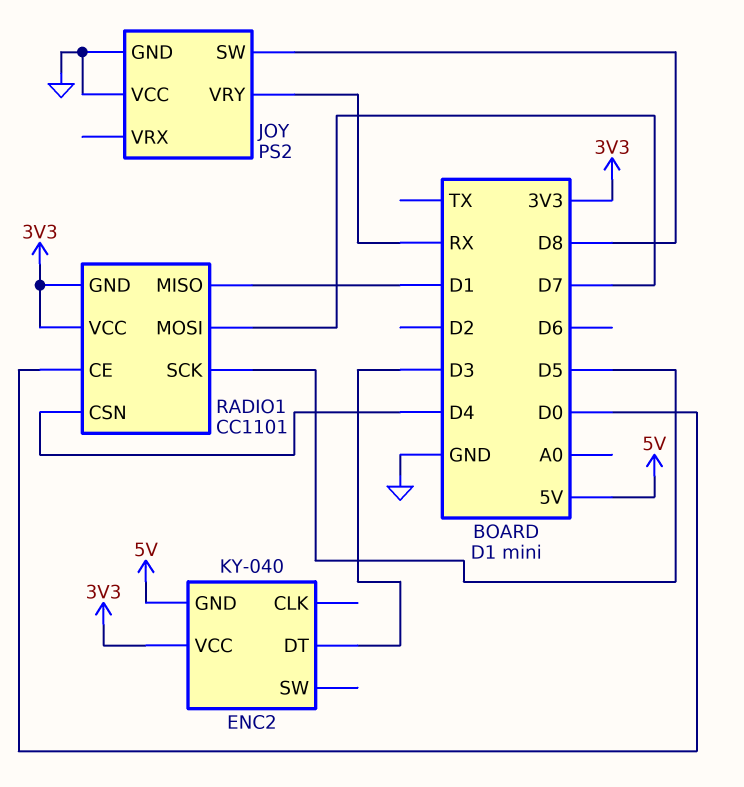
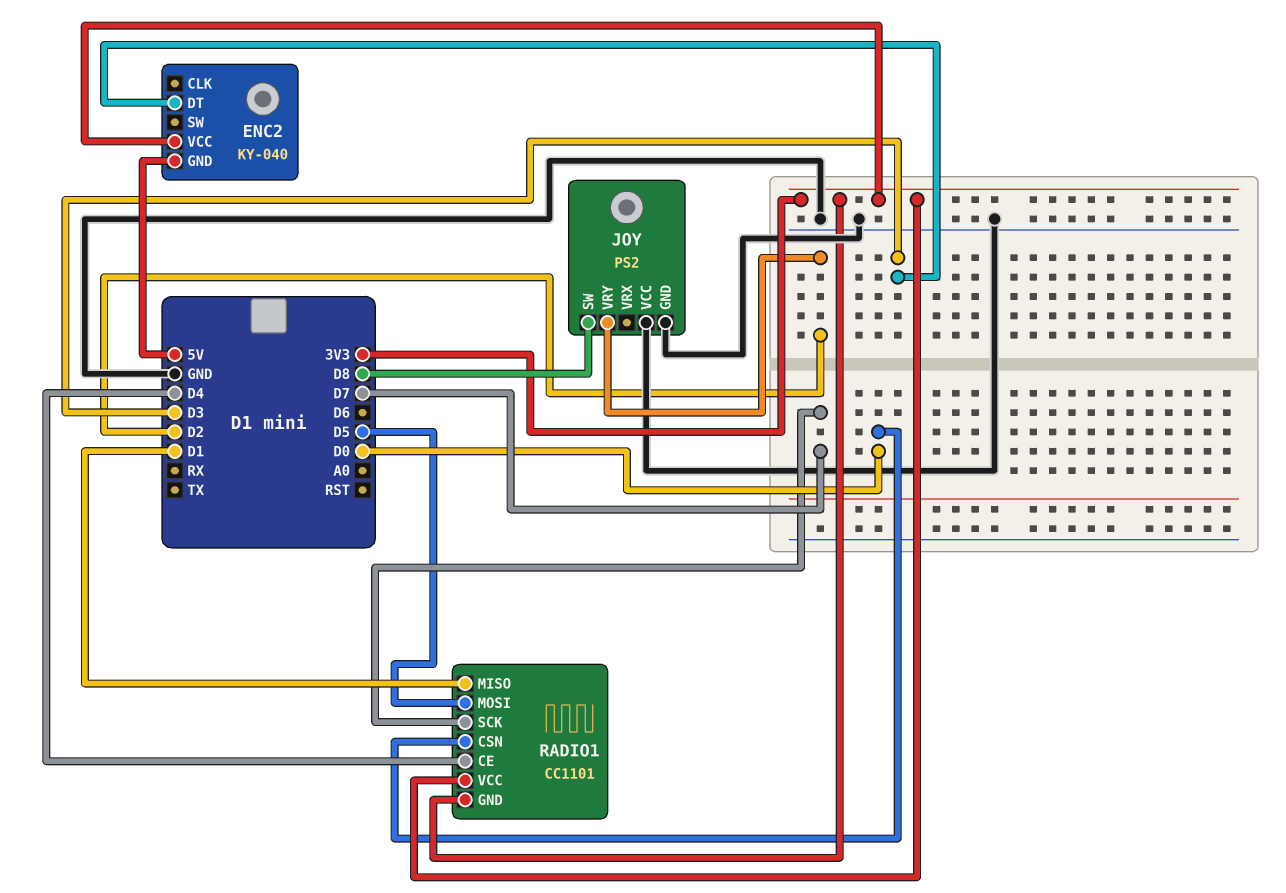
JOY pin VRY: RX -> D2
RADIO1 pin CE: D0 -> D4
RADIO1 pin CSN: D4 -> D0
RADIO1 pin MOSI: D7 -> D5
RADIO1 pin SCK: D5 -> D7

